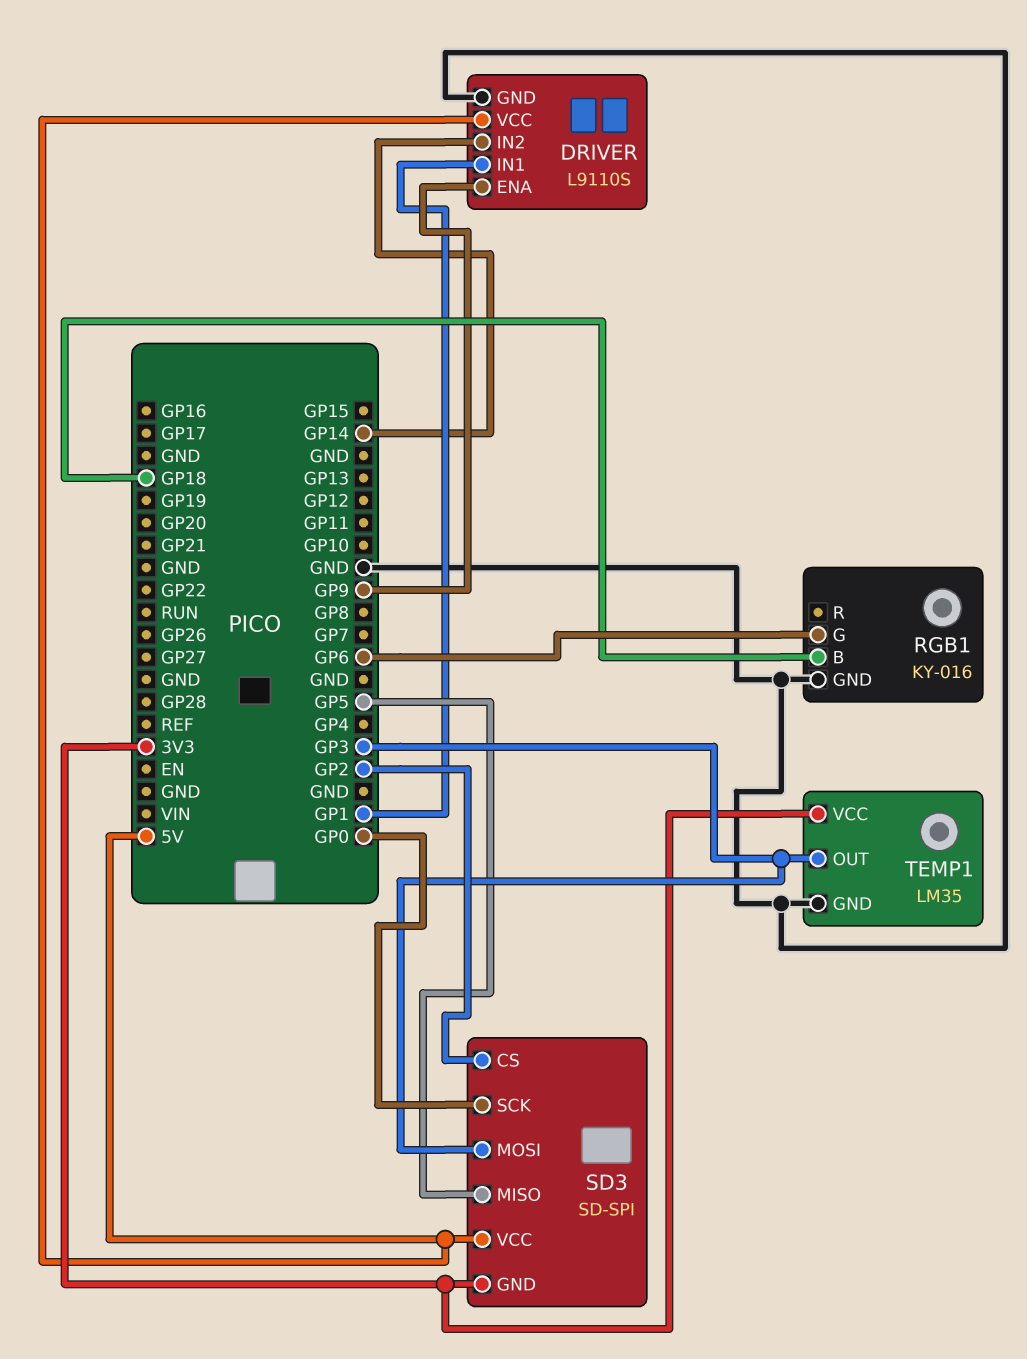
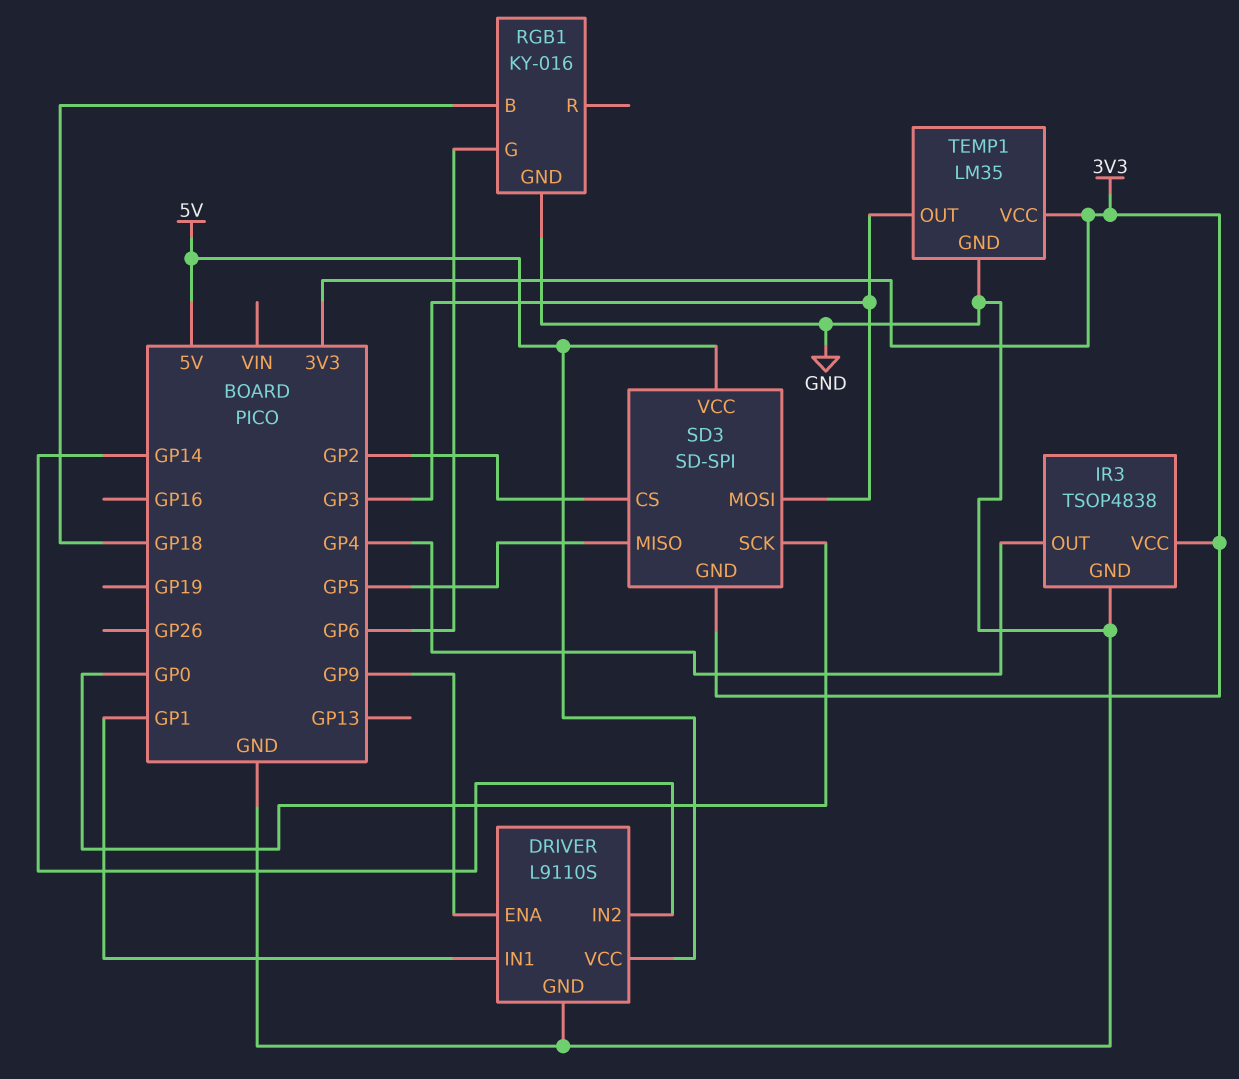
IR3: none -> TSOP4838
IR3 pin GND: none -> GND
IR3 pin OUT: none -> GP4
IR3 pin VCC: none -> 3V3

